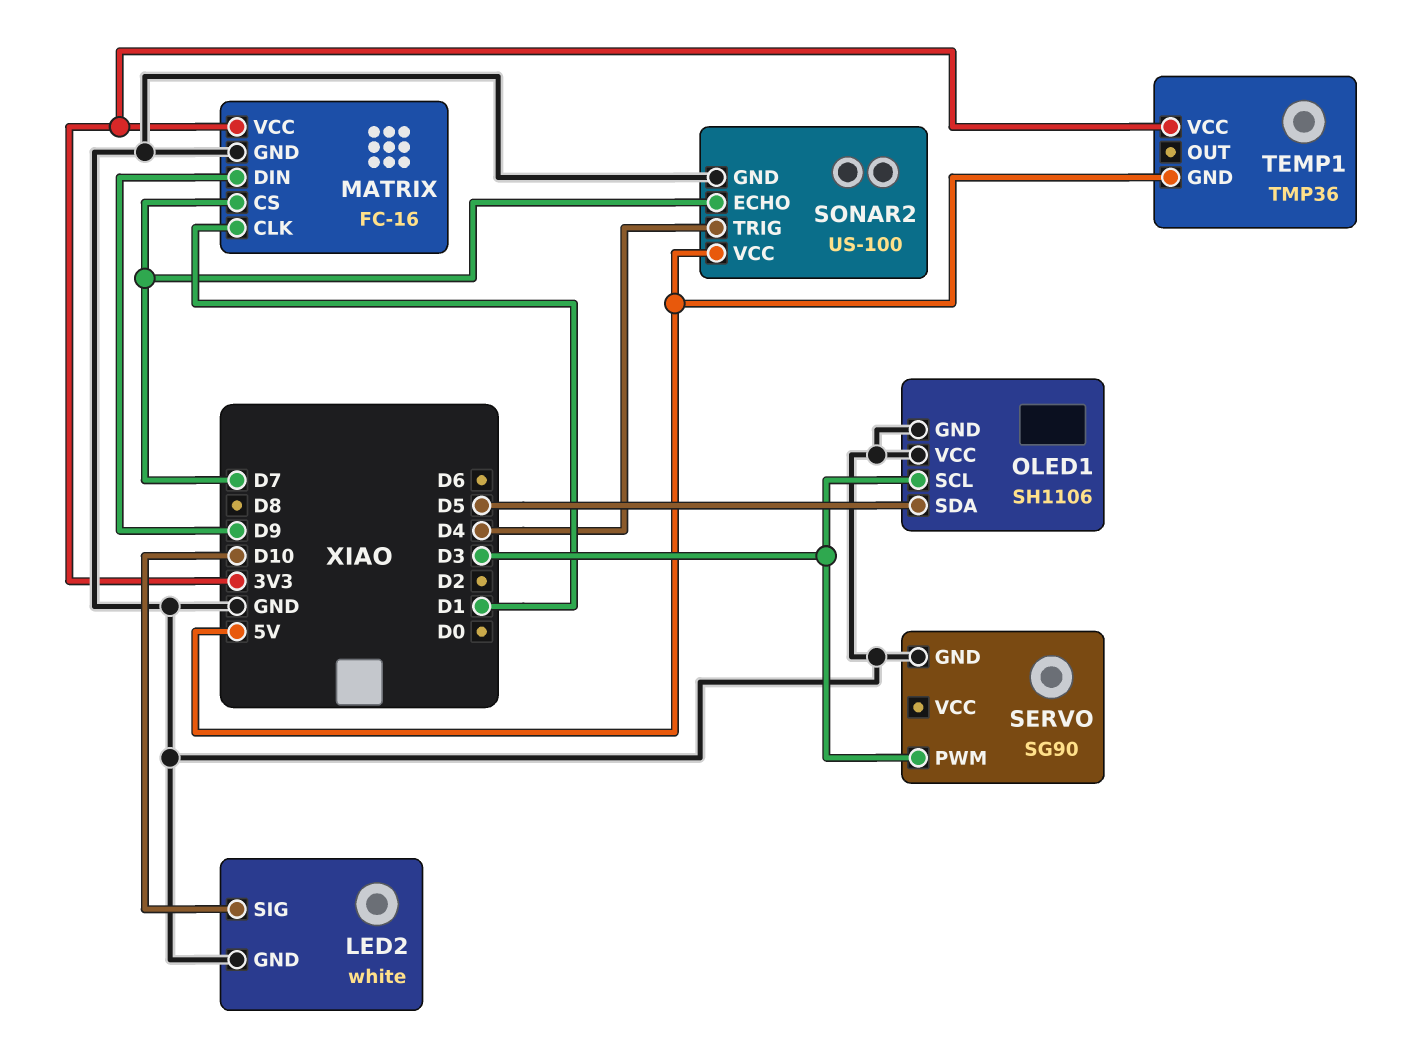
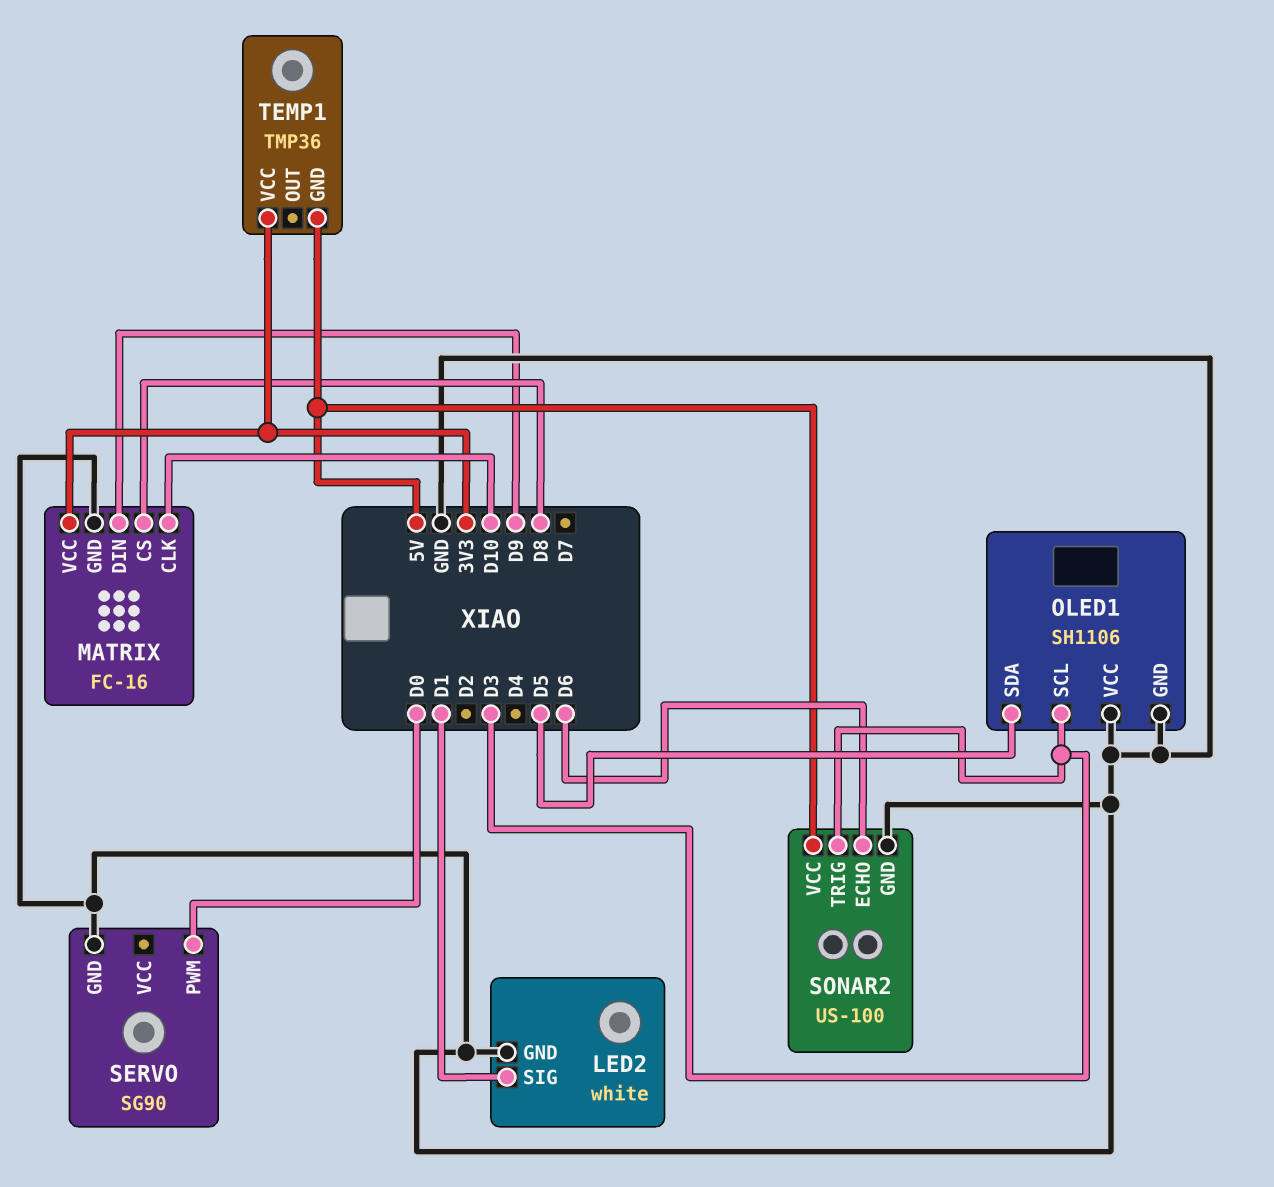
LED2 pin SIG: D10 -> D1
MATRIX pin CLK: D1 -> D10
MATRIX pin CS: D7 -> D8
SERVO pin PWM: D3 -> D0
SONAR2 pin ECHO: D7 -> D6
SONAR2 pin TRIG: D4 -> D3

